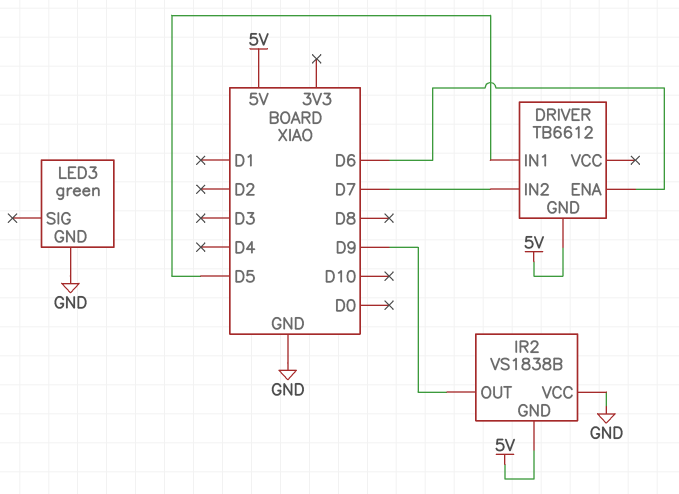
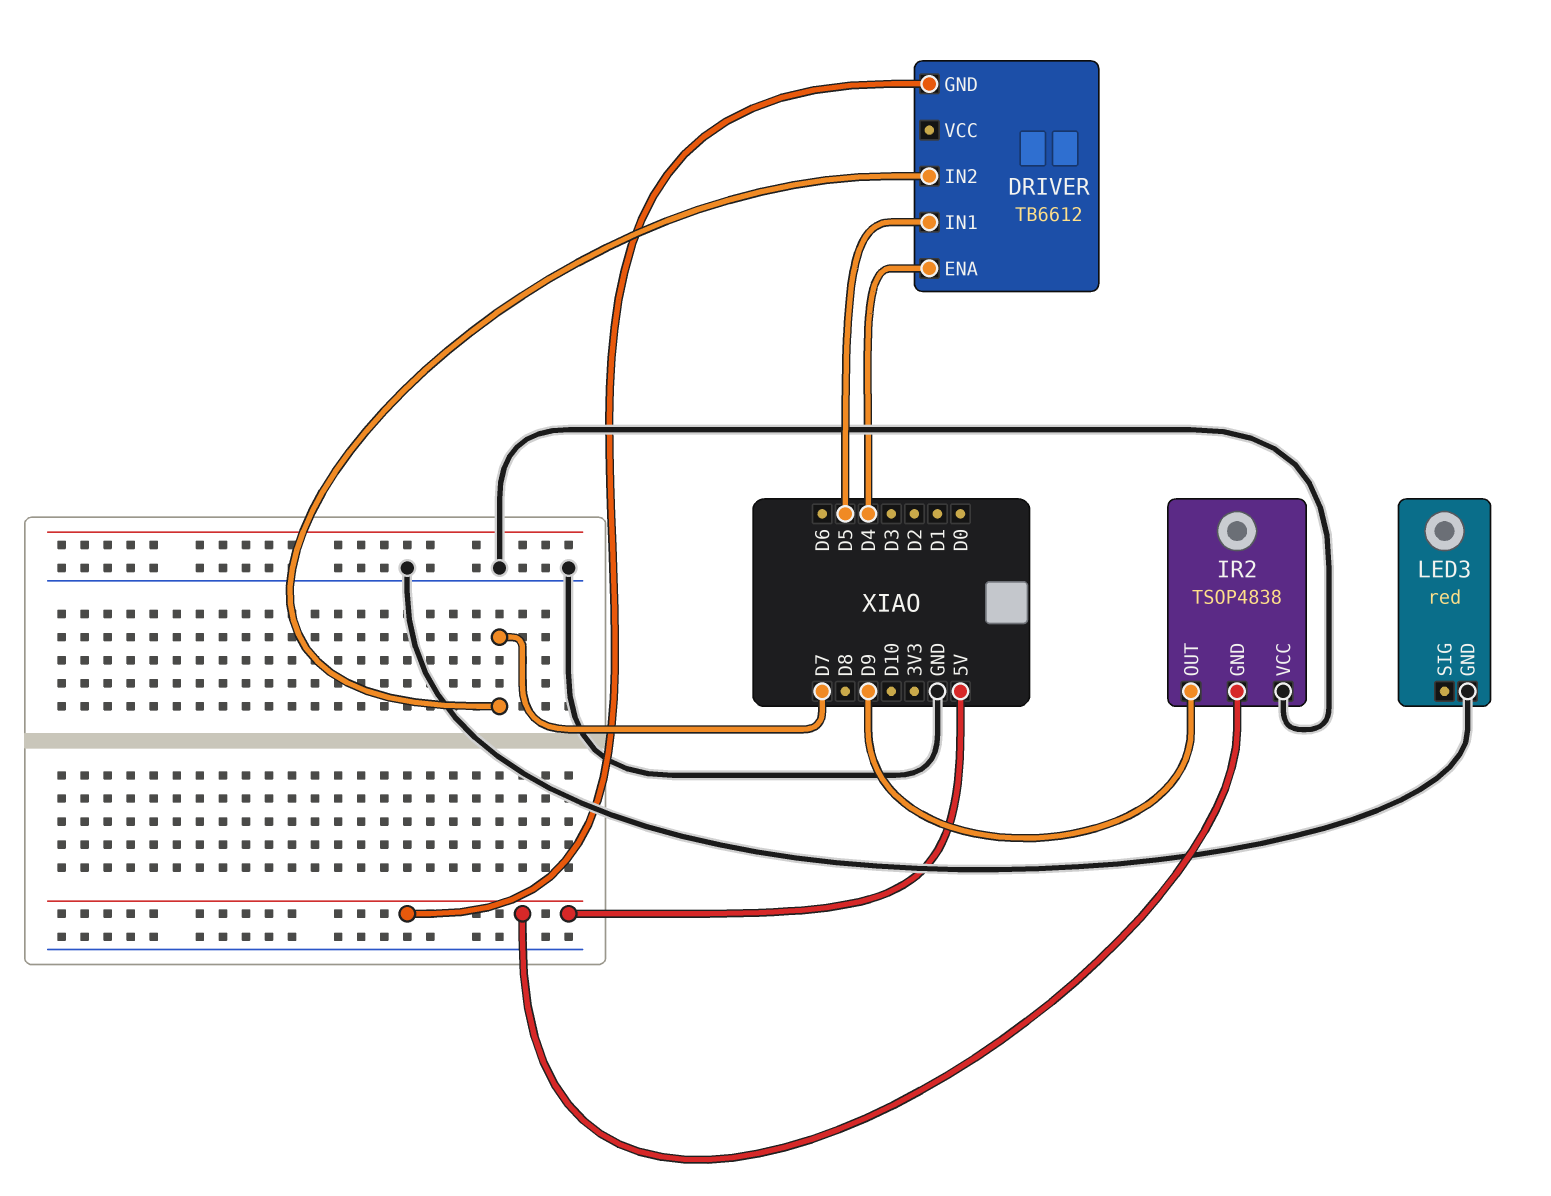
DRIVER pin ENA: D6 -> D4
IR2: VS1838B -> TSOP4838
LED3: green -> red

